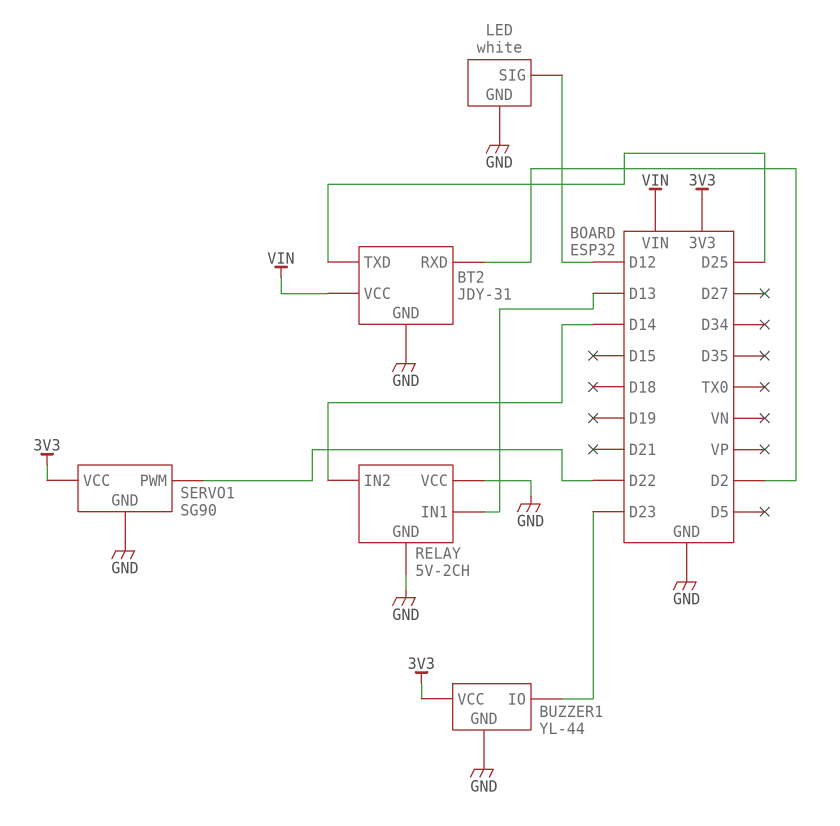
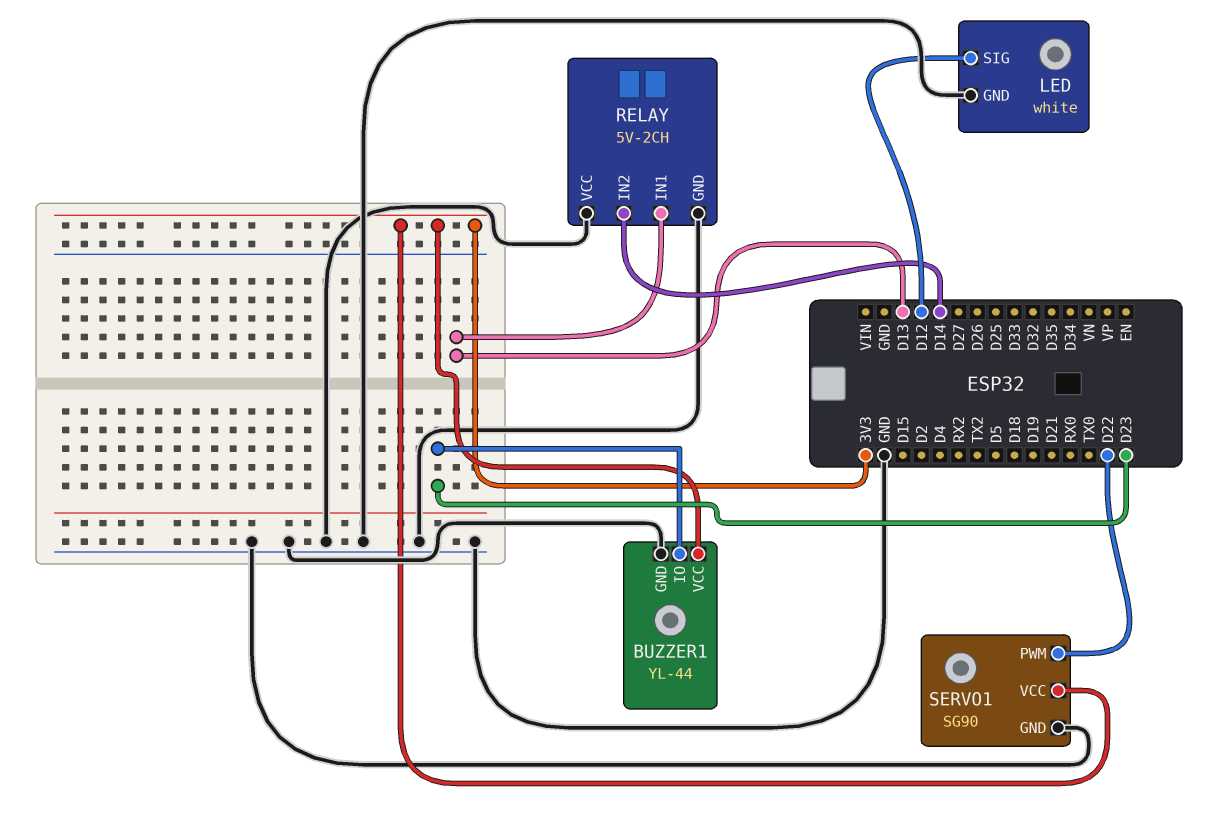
BT2: JDY-31 -> none
BT2 pin GND: GND -> none
BT2 pin RXD: D2 -> none
BT2 pin TXD: D25 -> none
BT2 pin VCC: VIN -> none

